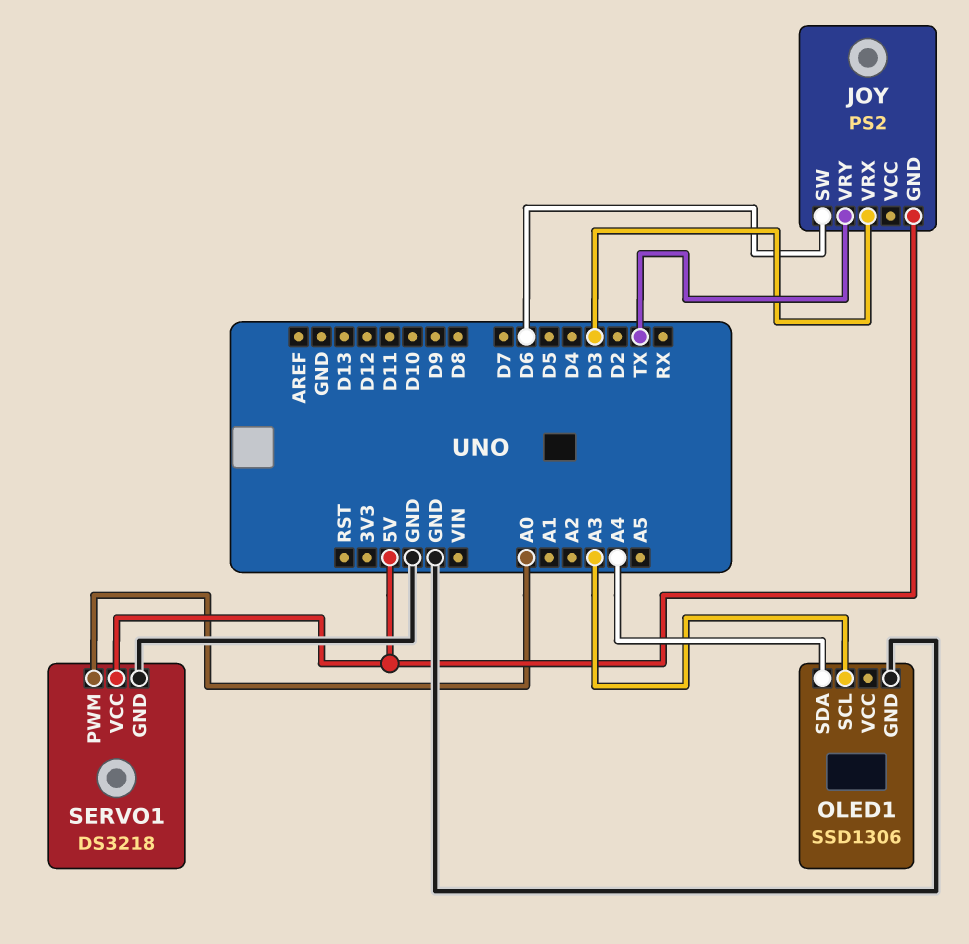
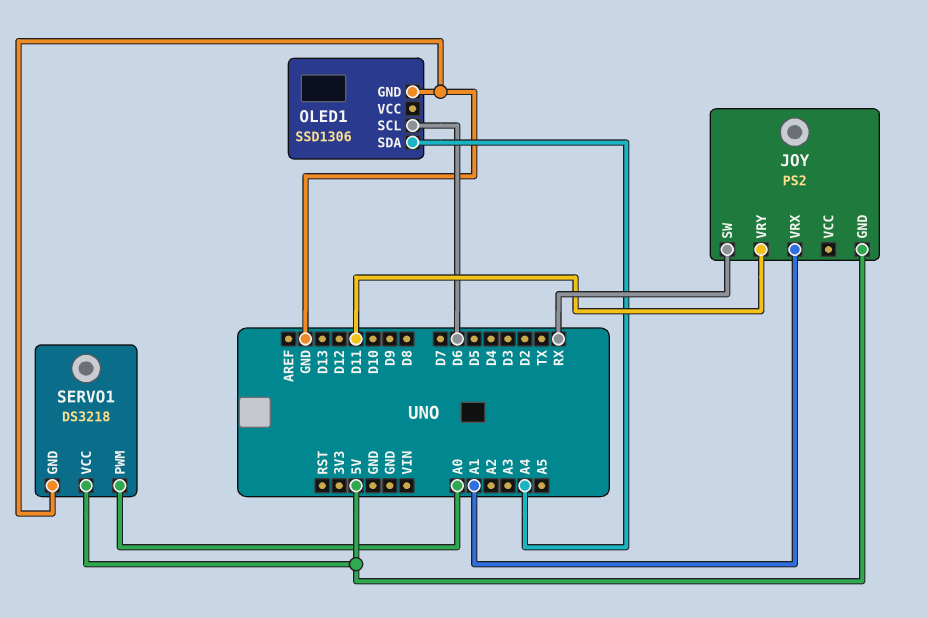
JOY pin SW: D6 -> RX
JOY pin VRX: D3 -> A1
JOY pin VRY: TX -> D11
OLED1 pin SCL: A3 -> D6

